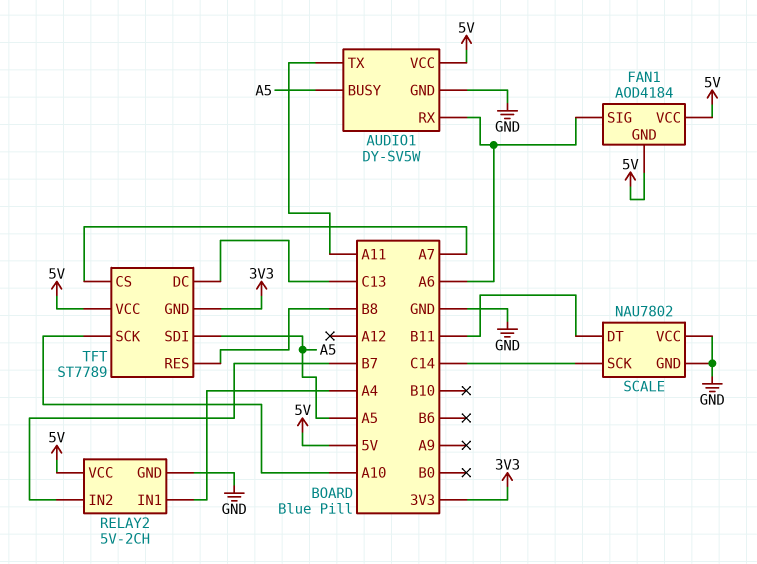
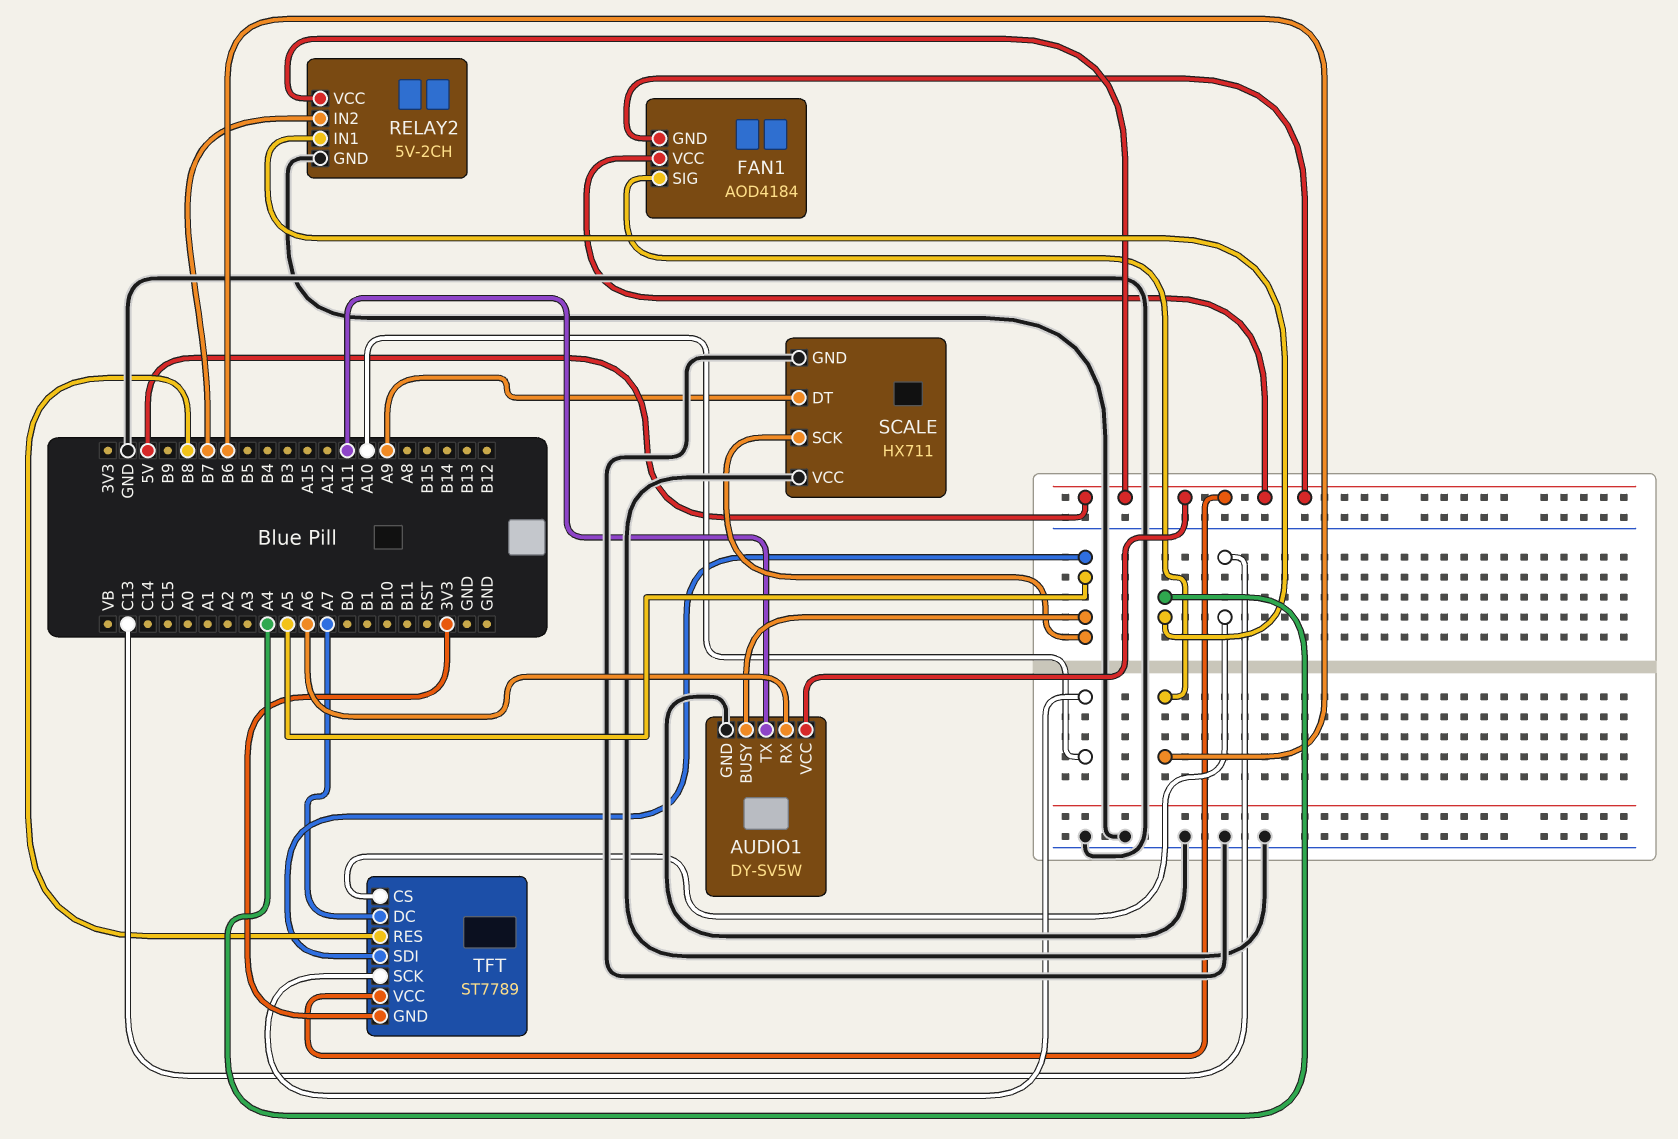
FAN1 pin SIG: A6 -> B6
SCALE: NAU7802 -> HX711
SCALE pin DT: B11 -> A9
SCALE pin SCK: C14 -> A5
TFT pin CS: A7 -> C13
TFT pin DC: C13 -> A7

